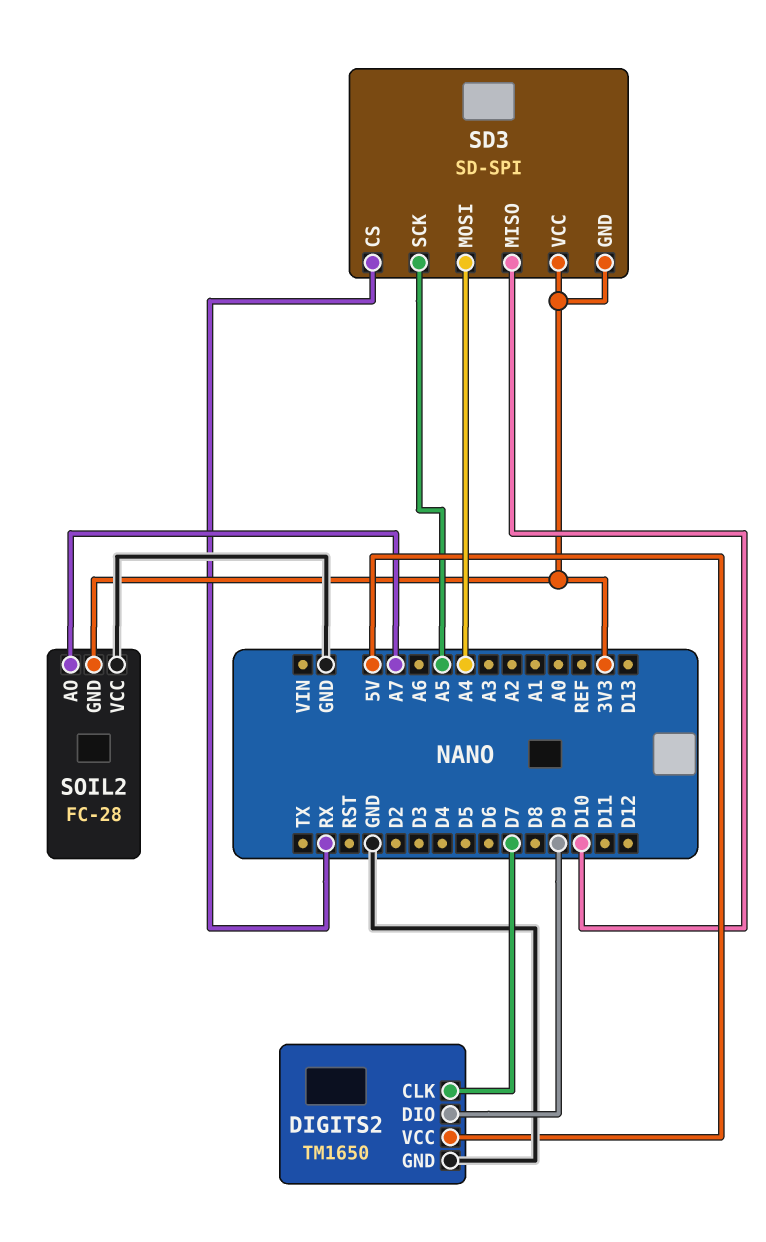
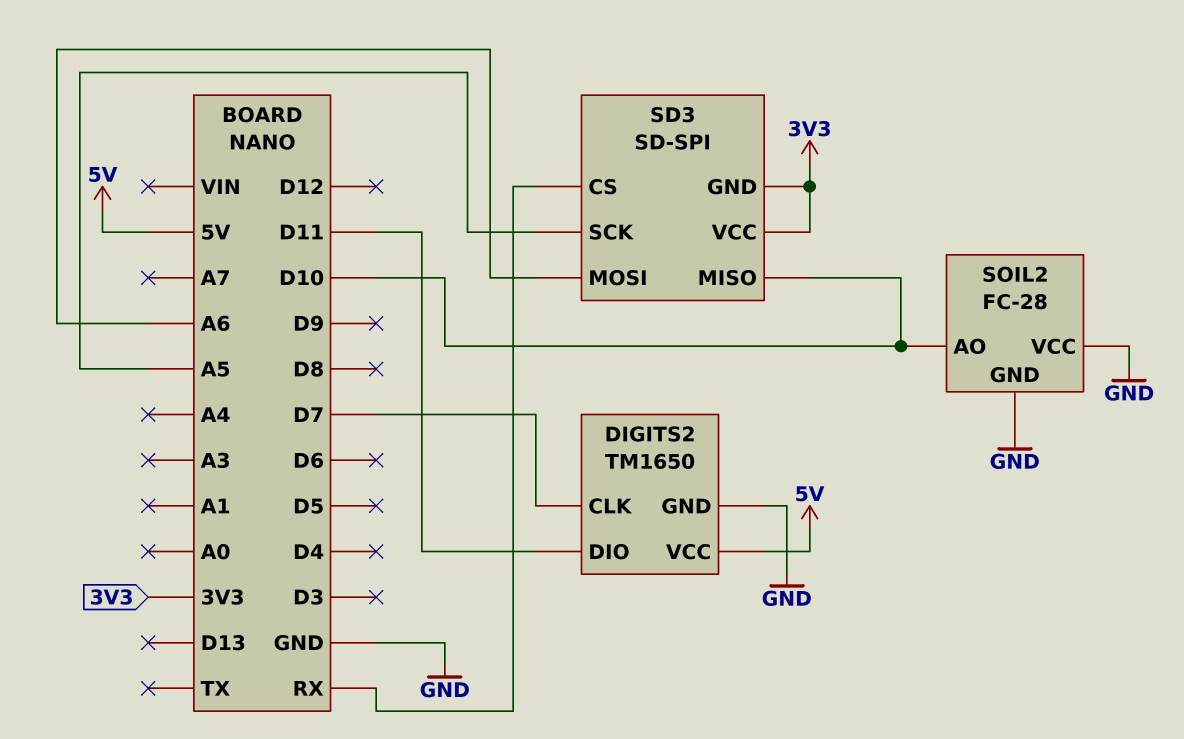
DIGITS2 pin DIO: D9 -> D11
SD3 pin MOSI: A4 -> A6
SOIL2 pin AO: A7 -> D10
SOIL2 pin GND: 3V3 -> GND

